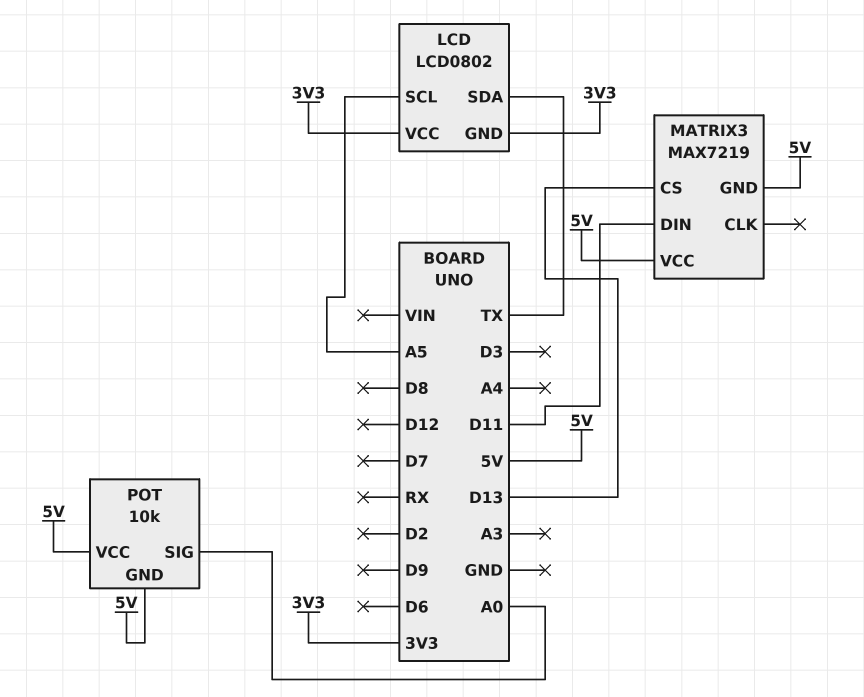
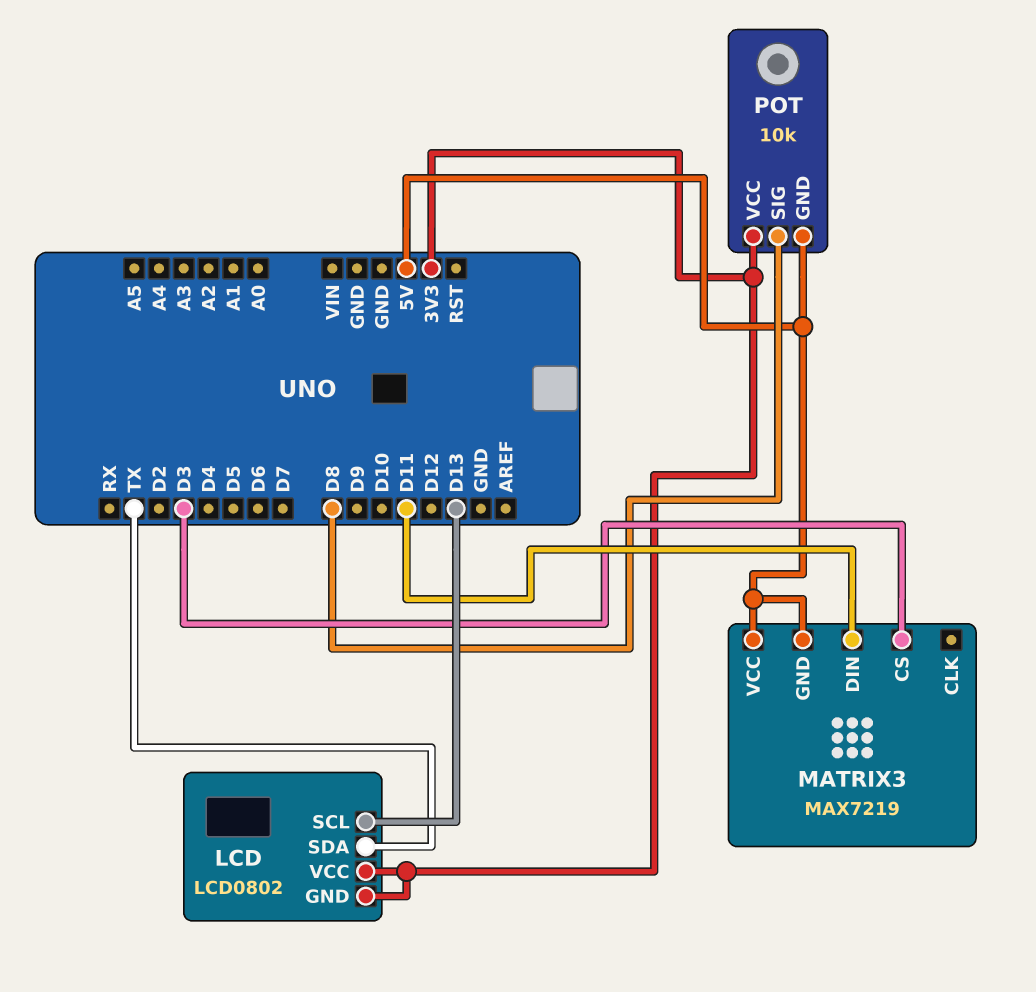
LCD pin SCL: A5 -> D13
MATRIX3 pin CS: D13 -> D3
POT pin SIG: A0 -> D8
POT pin VCC: 5V -> 3V3

